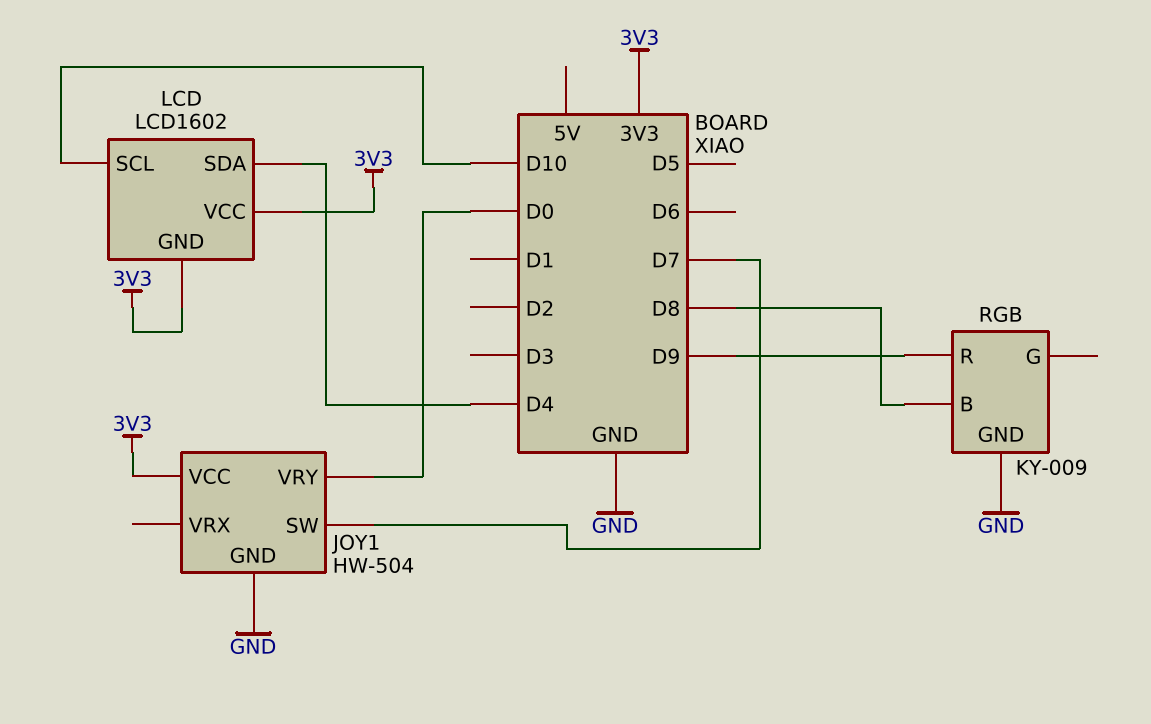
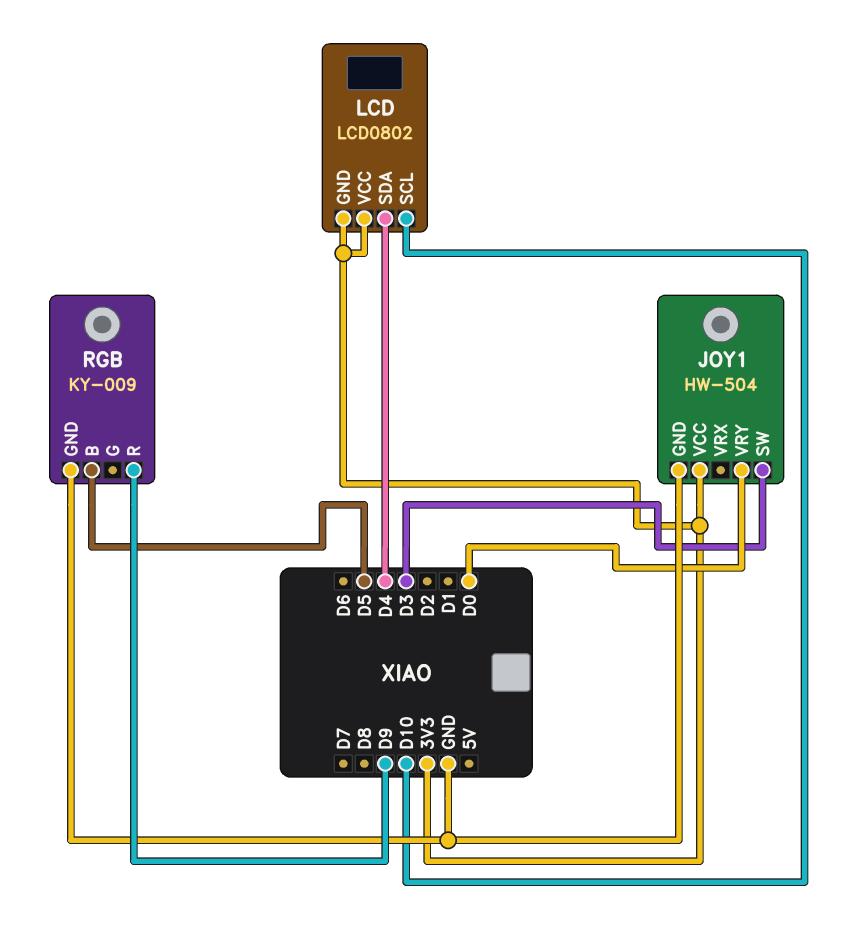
JOY1 pin SW: D7 -> D3
LCD: LCD1602 -> LCD0802
RGB pin B: D8 -> D5

